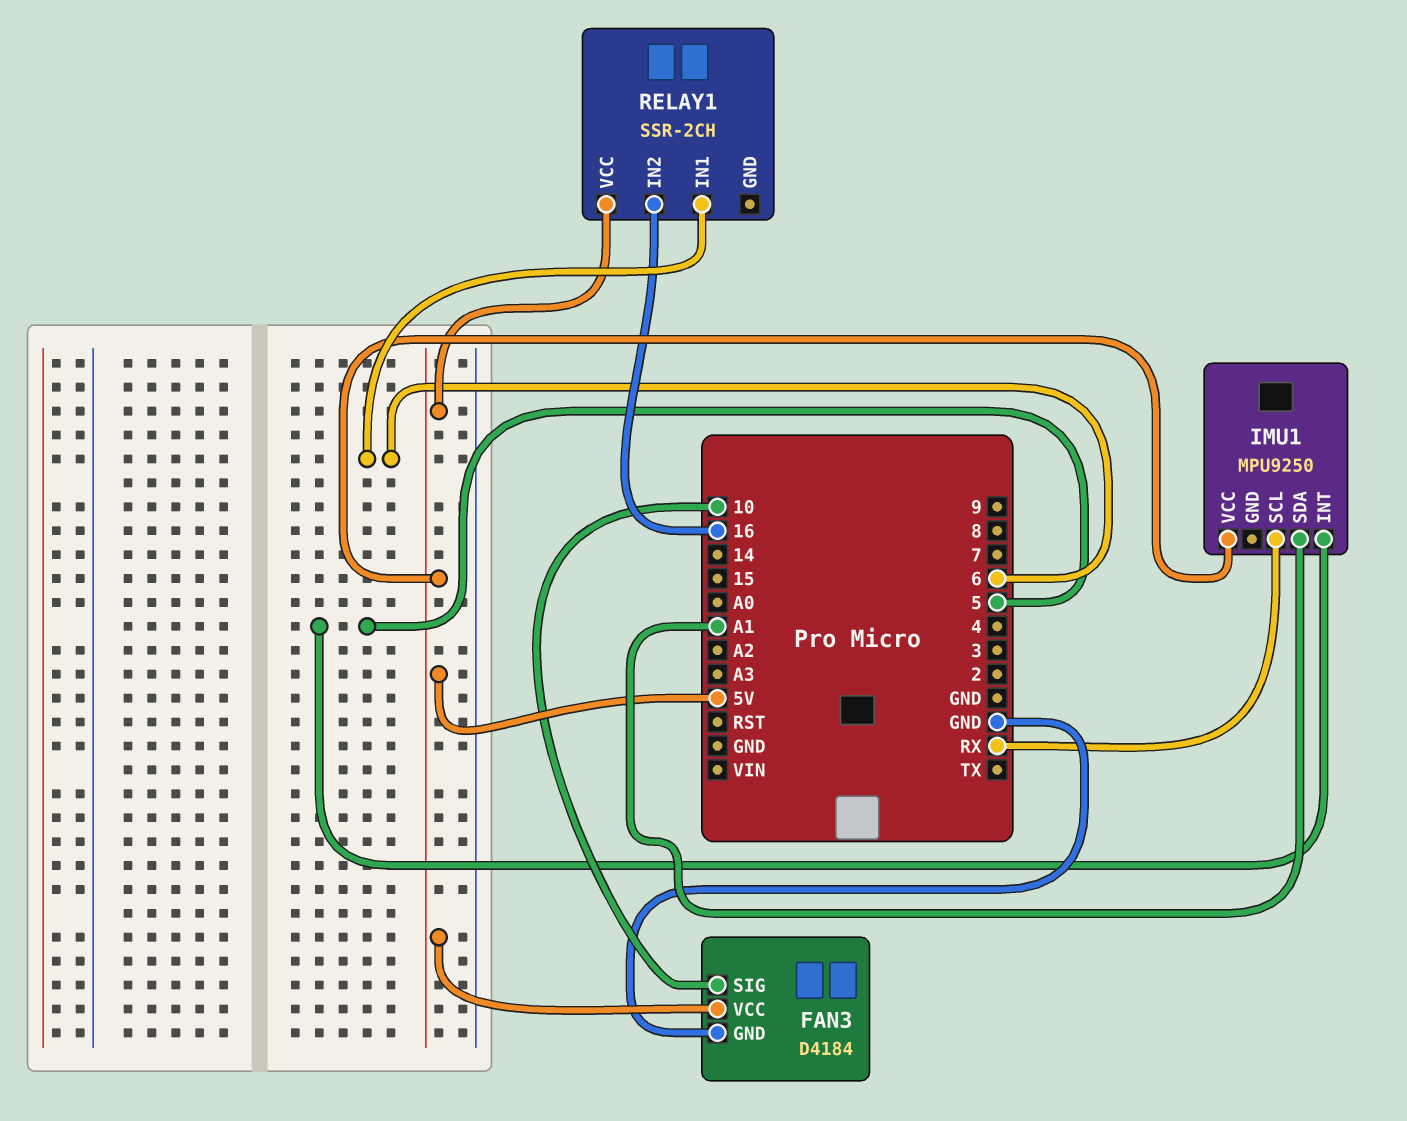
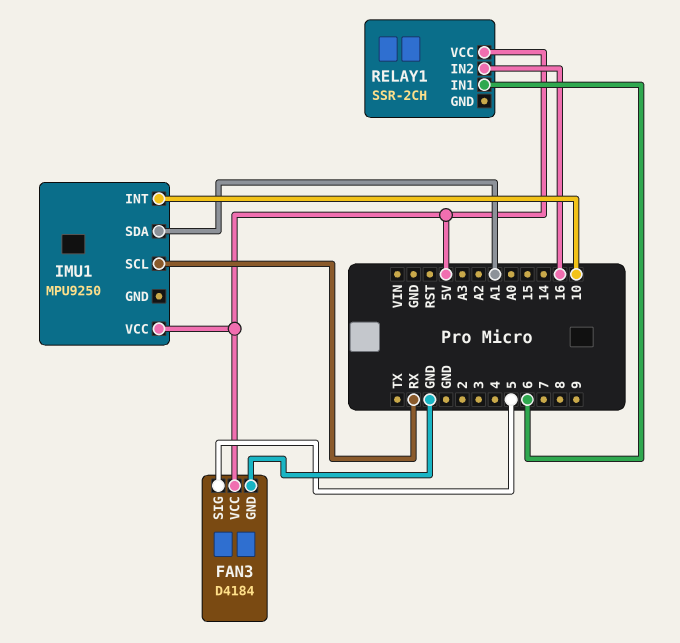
FAN3 pin SIG: 10 -> 5
IMU1 pin INT: 5 -> 10

